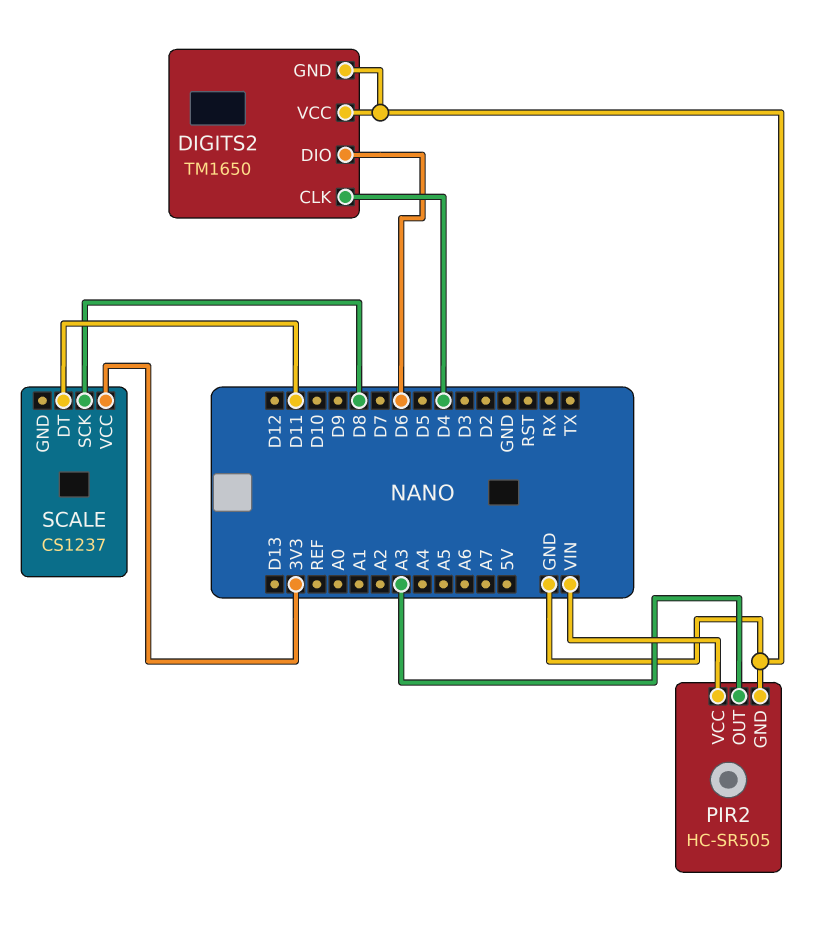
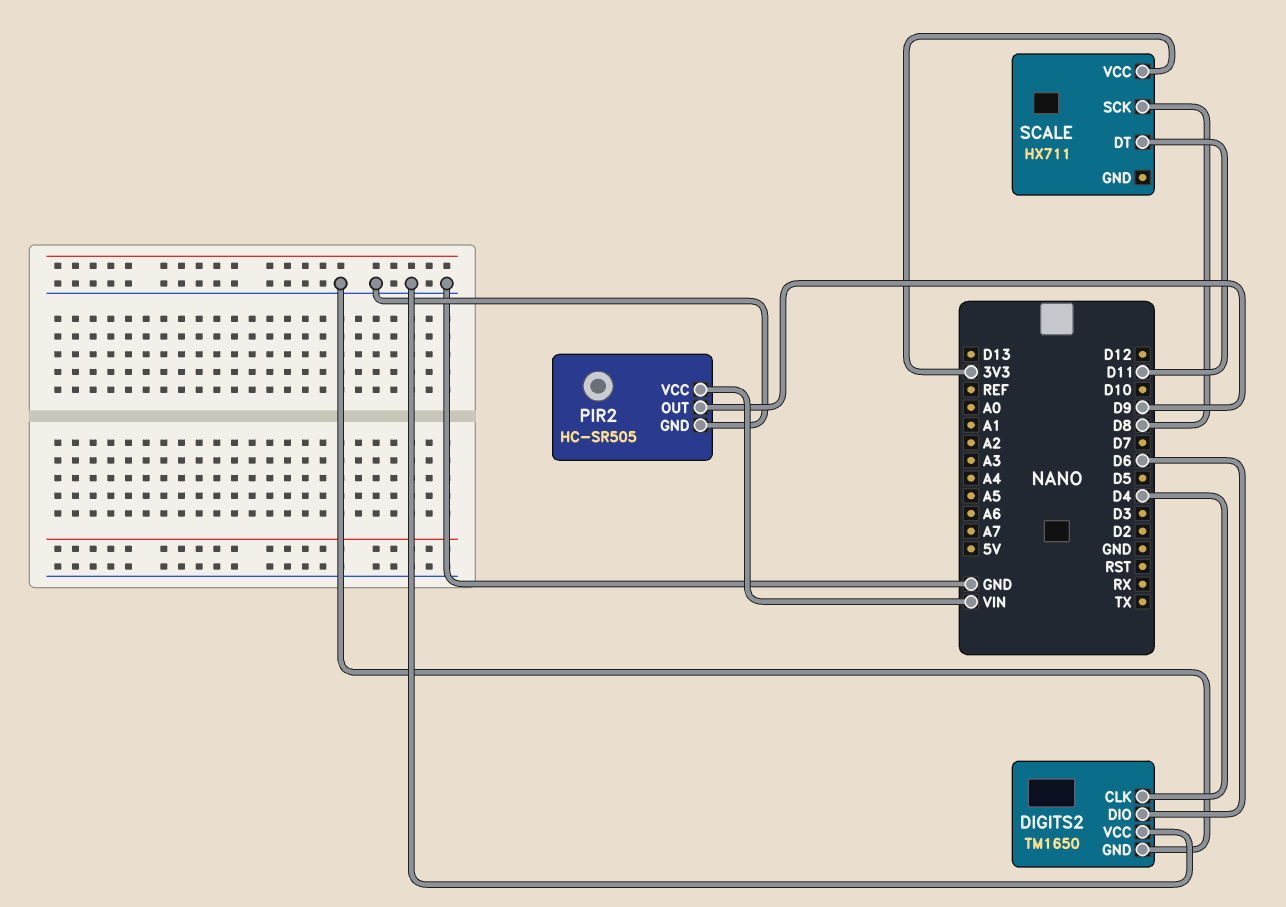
PIR2 pin OUT: A3 -> D9
SCALE: CS1237 -> HX711

